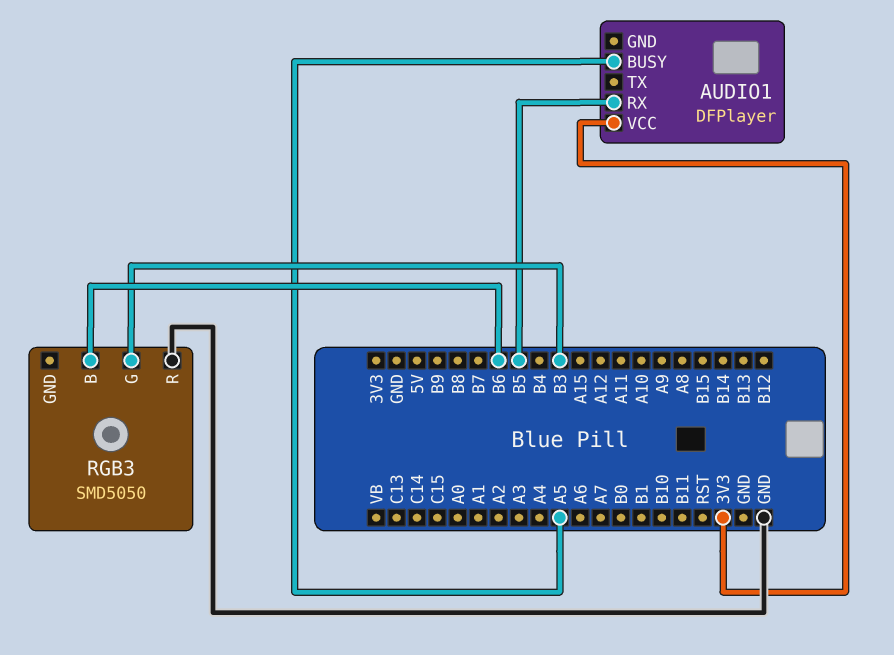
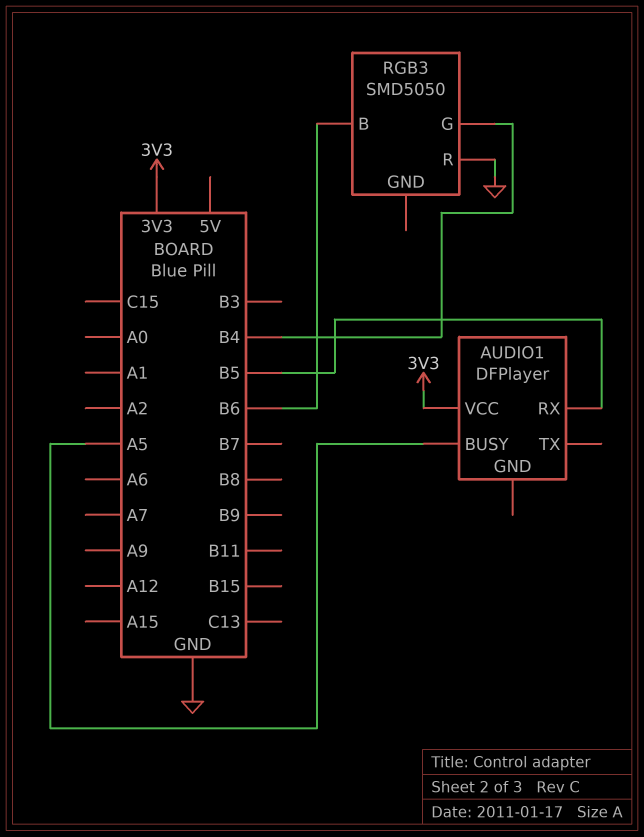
RGB3 pin G: B3 -> B4

